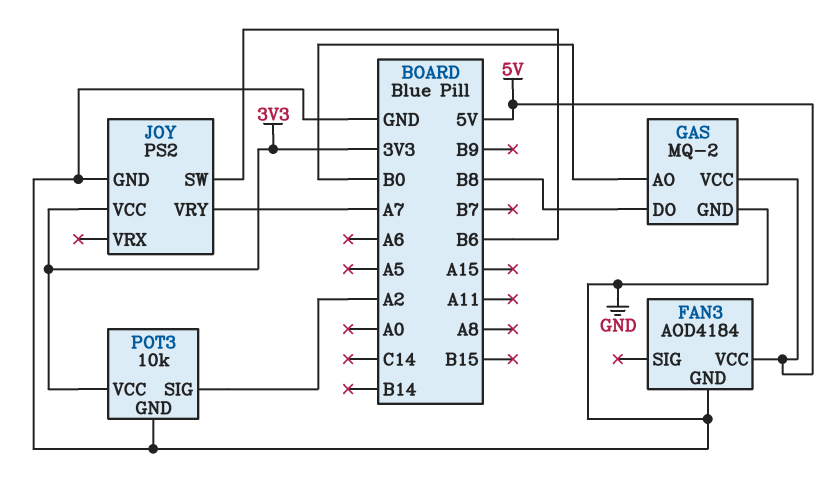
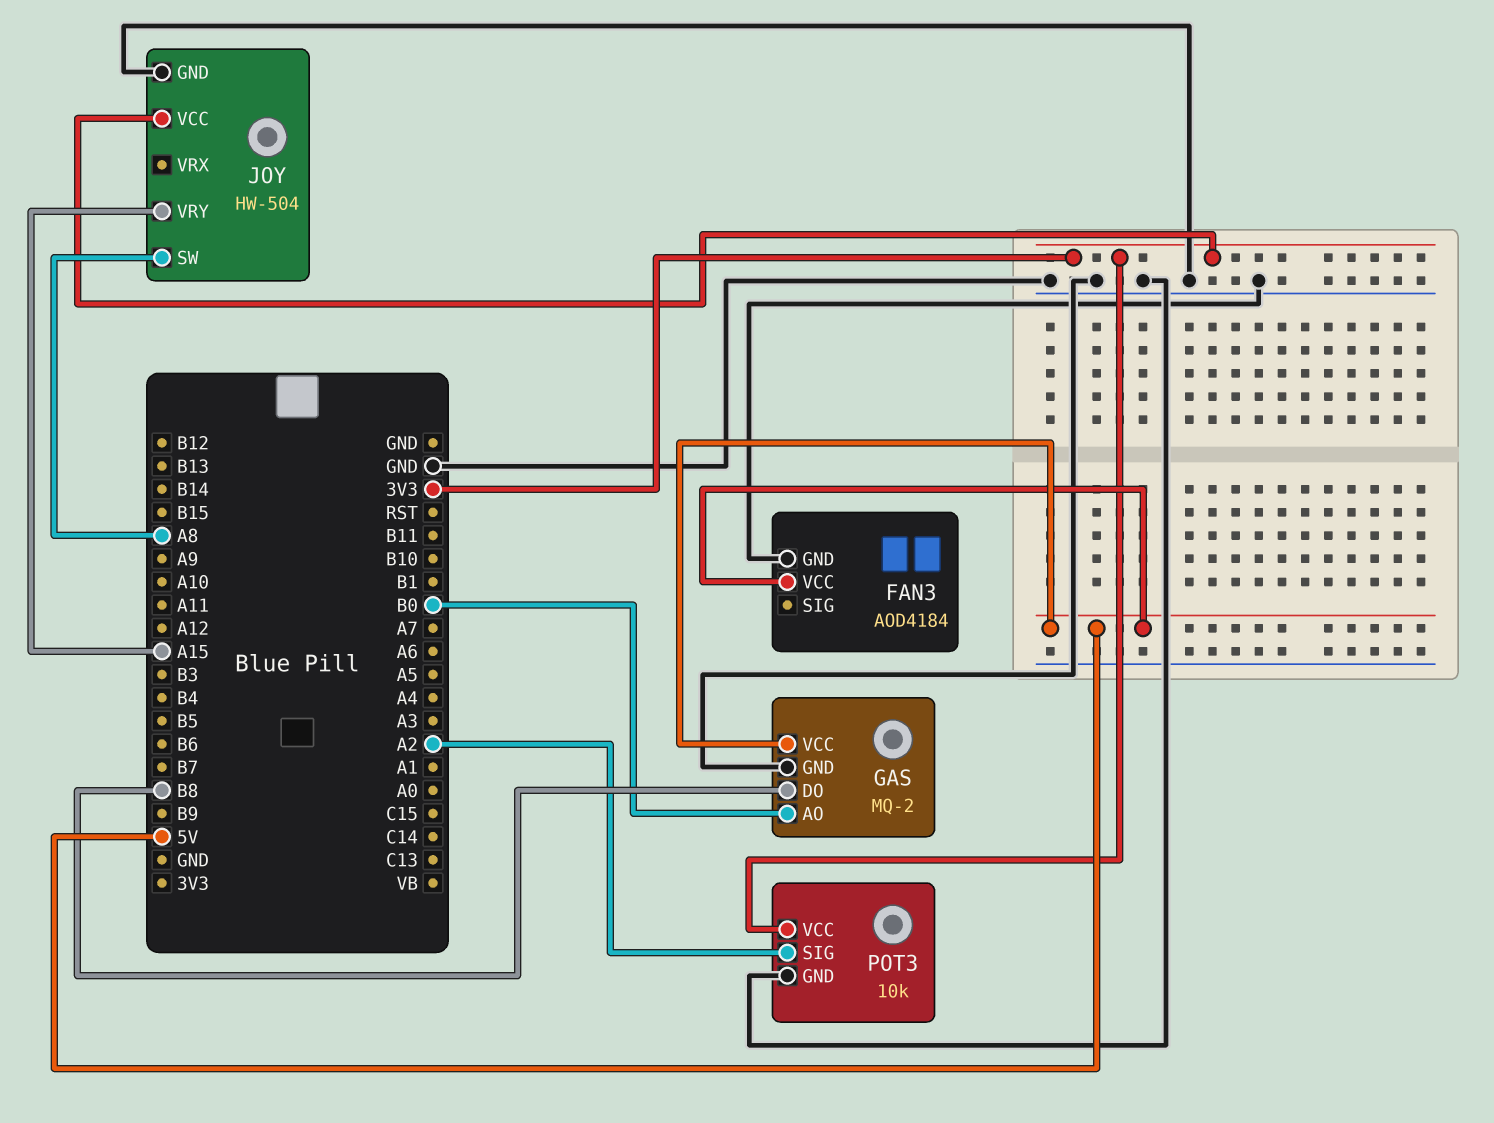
JOY: PS2 -> HW-504
JOY pin SW: B6 -> A8
JOY pin VRY: A7 -> A15

